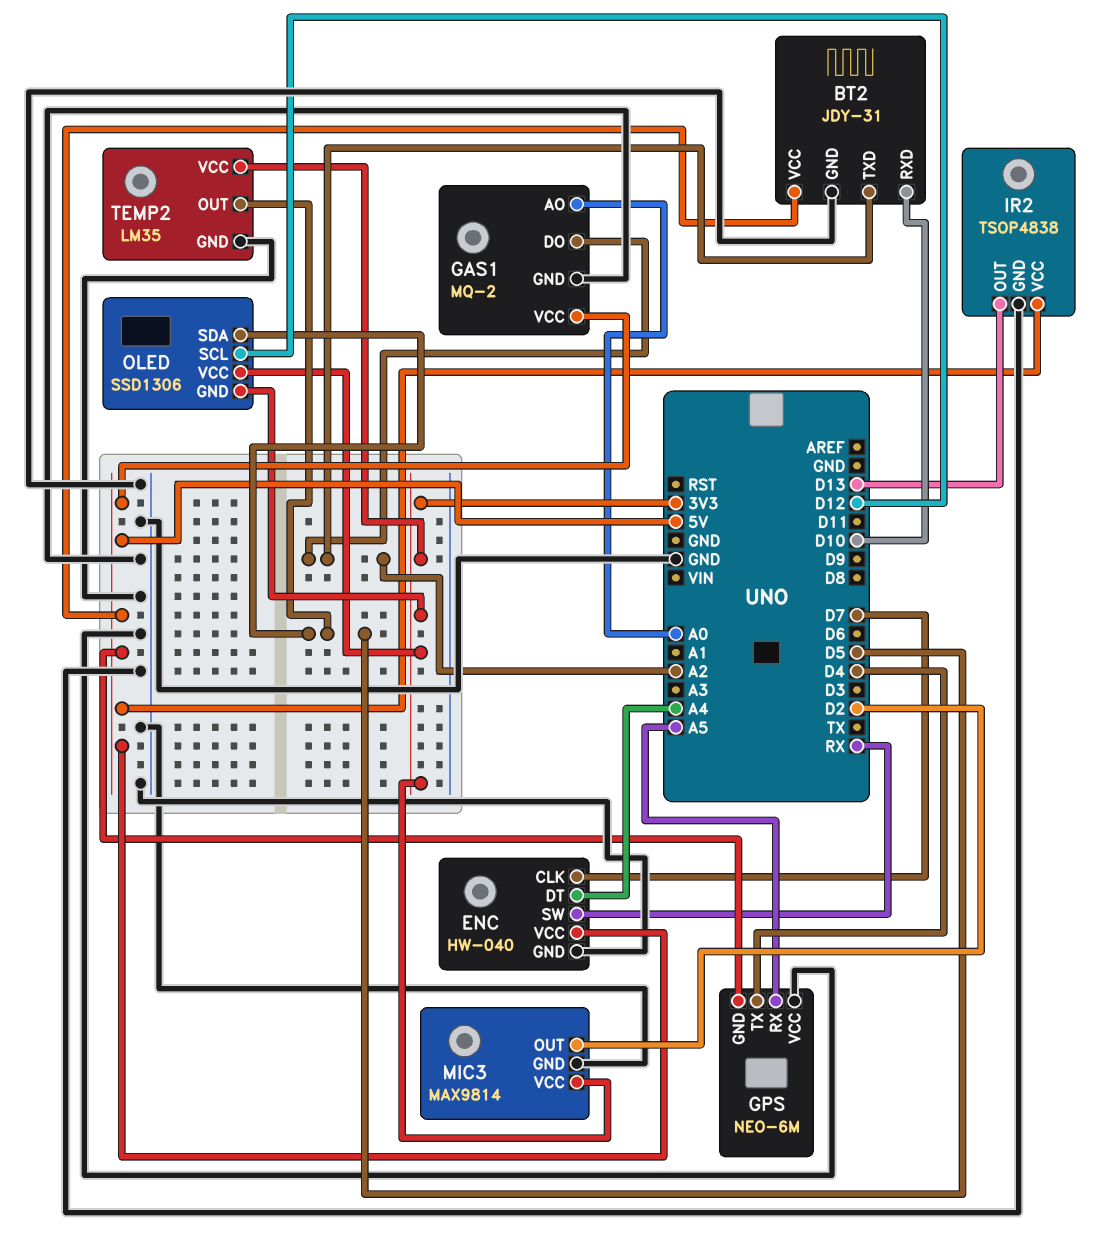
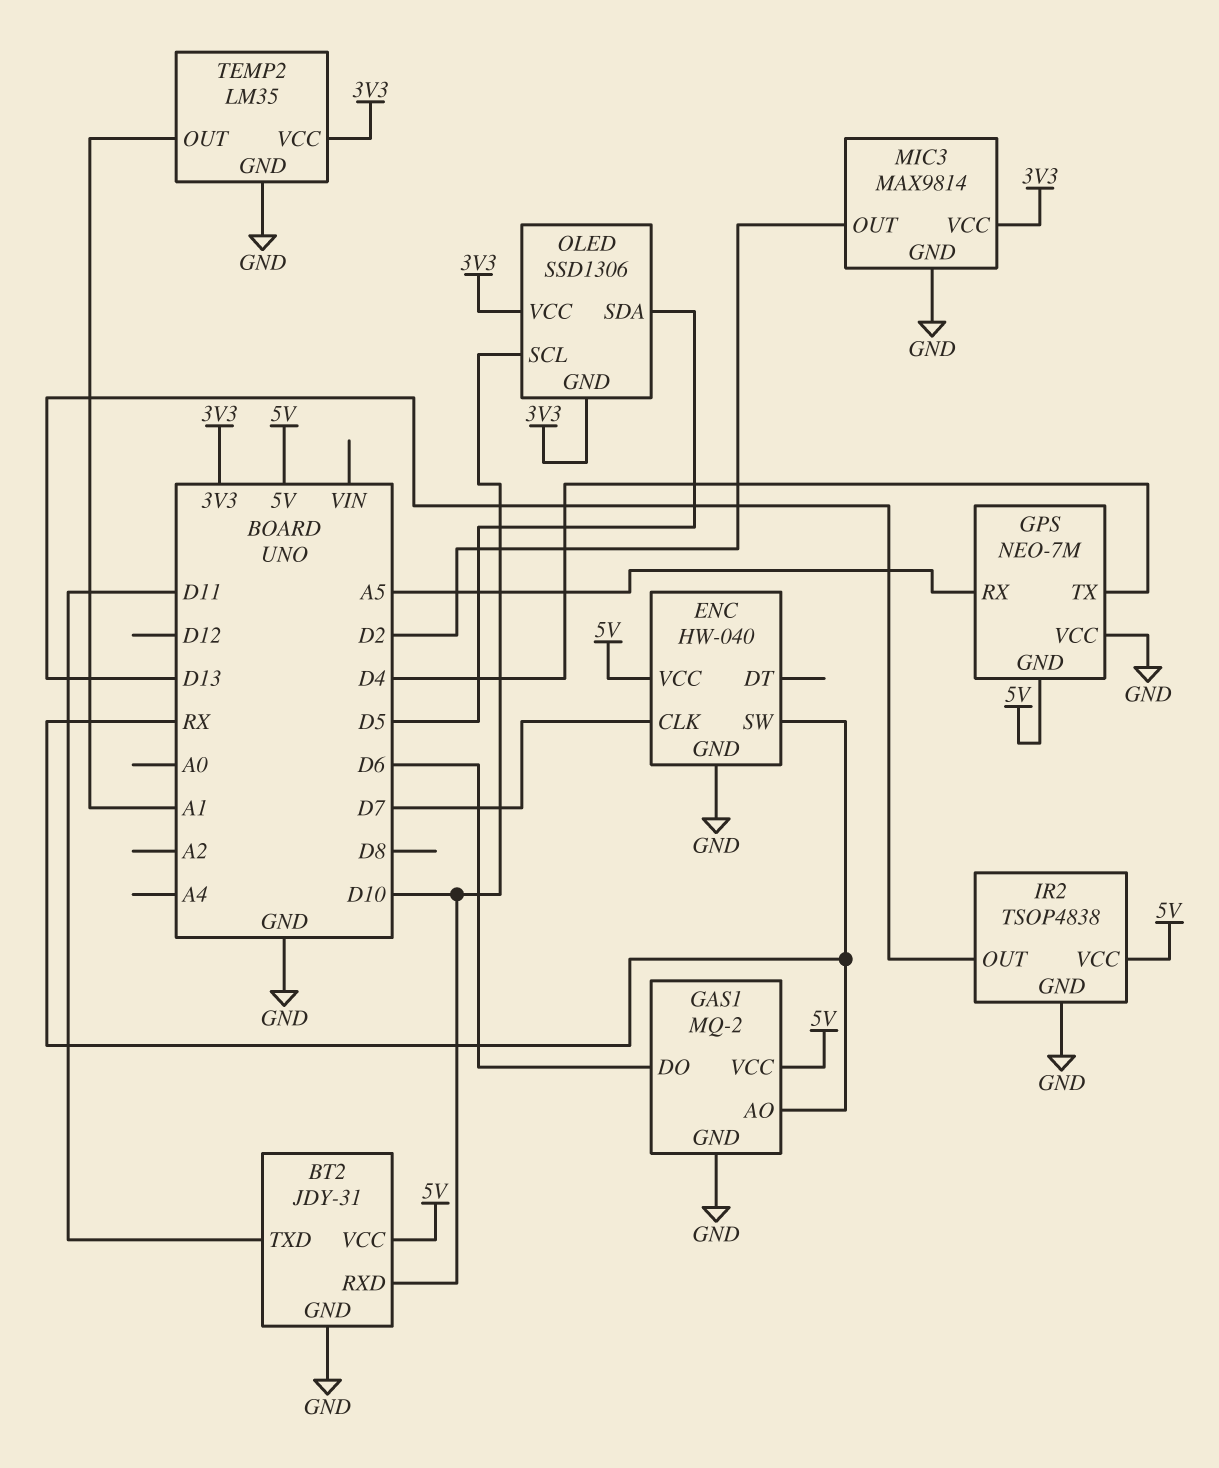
BT2 pin TXD: A2 -> D11
ENC pin DT: A4 -> none
GAS1 pin AO: A0 -> RX
GAS1 pin DO: A2 -> D6
GPS: NEO-6M -> NEO-7M
OLED pin SCL: D12 -> D10
TEMP2 pin OUT: D5 -> A1

